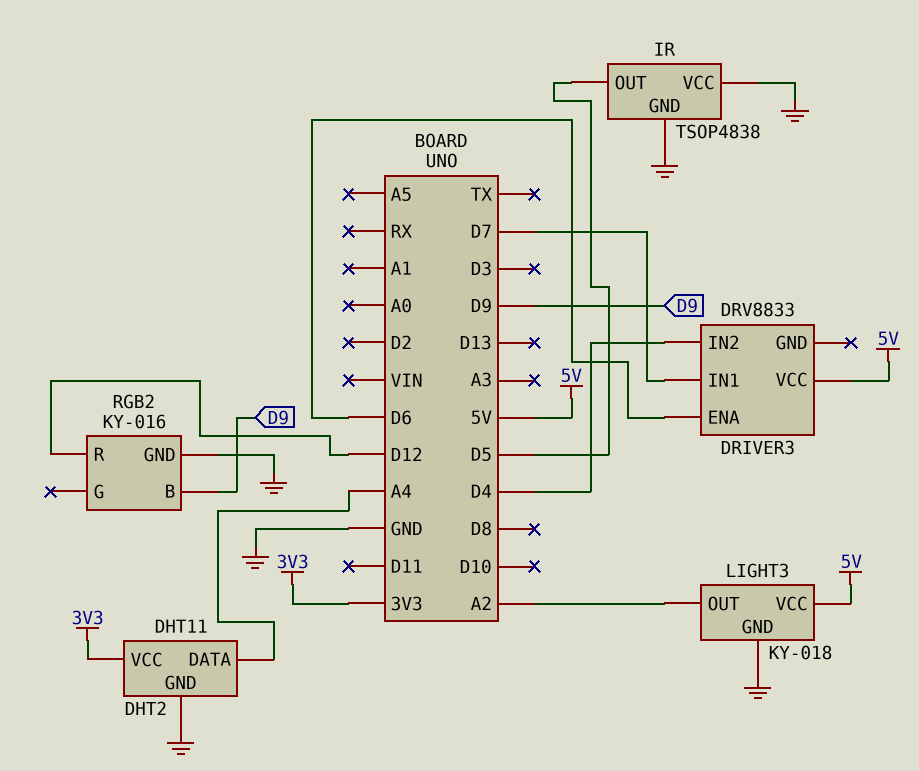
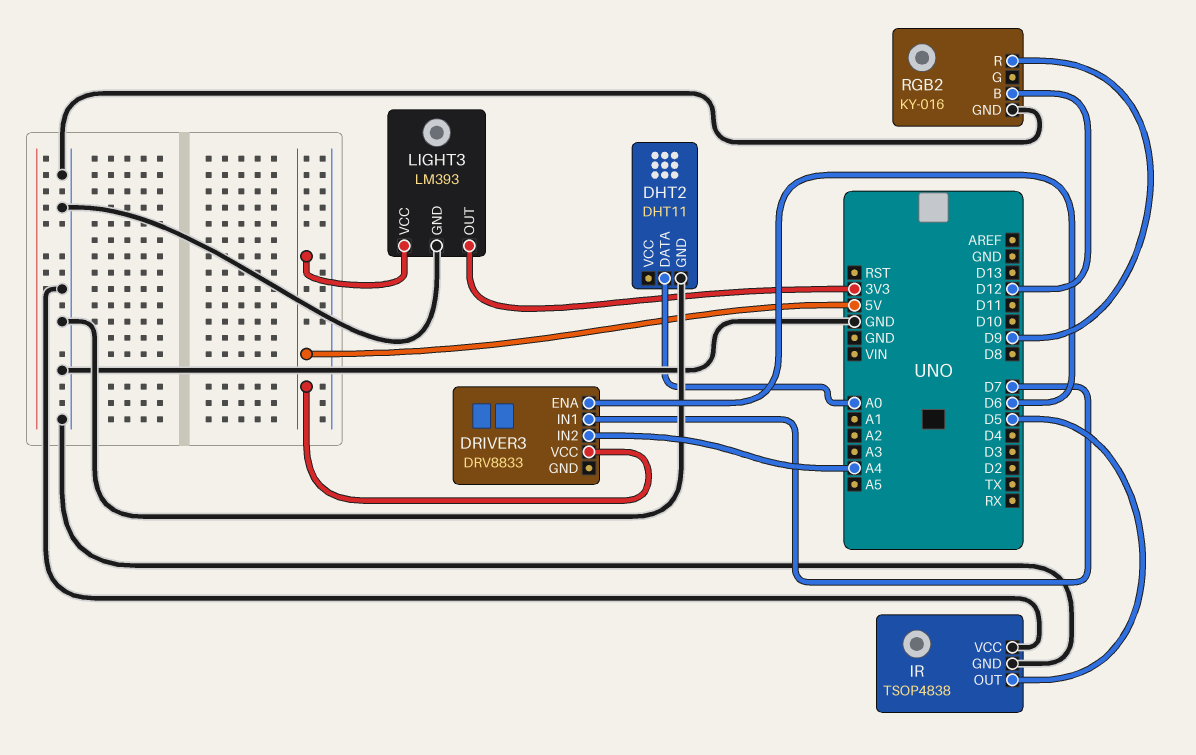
DHT2 pin DATA: A4 -> A0
DHT2 pin VCC: 3V3 -> none
DRIVER3 pin IN2: D4 -> A4
LIGHT3: KY-018 -> LM393
LIGHT3 pin OUT: A2 -> 3V3
RGB2 pin B: D9 -> D12
RGB2 pin R: D12 -> D9

